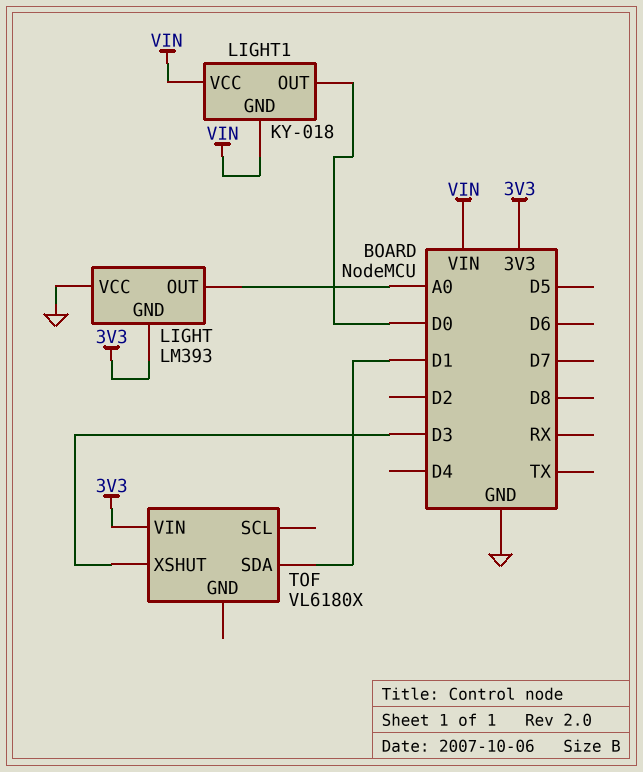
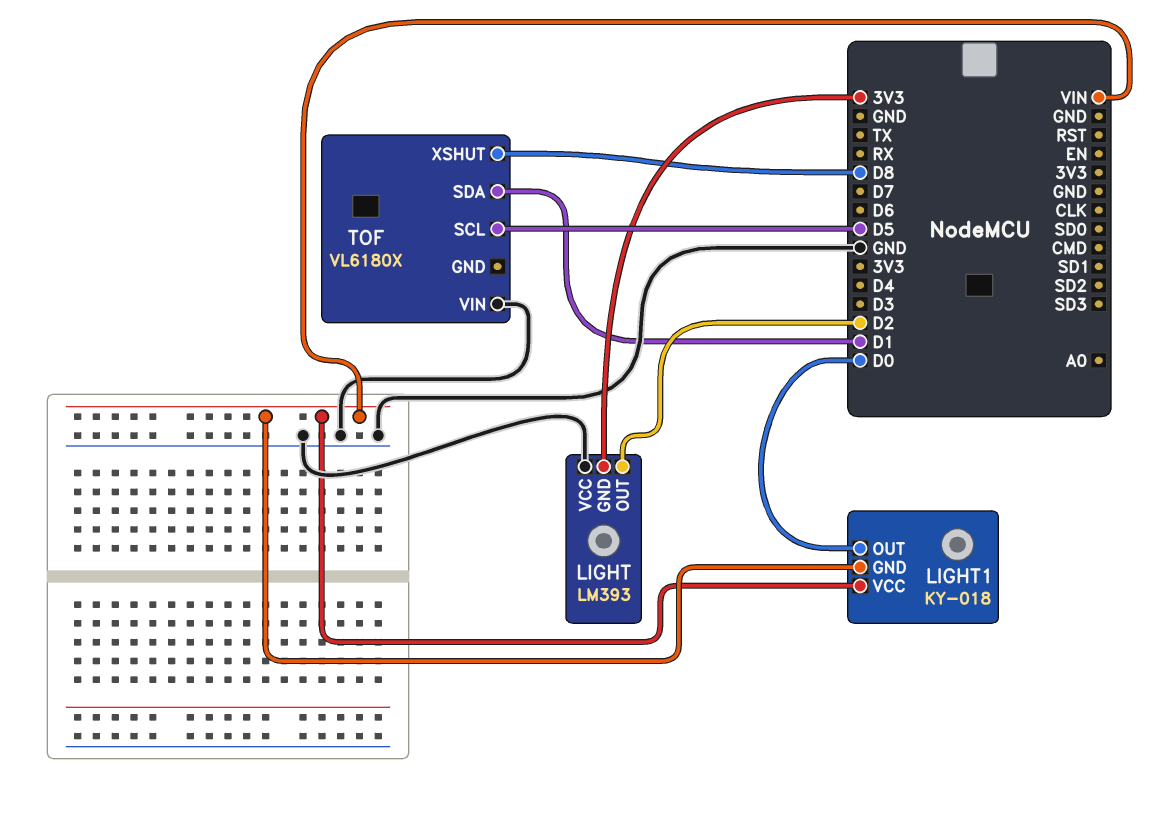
LIGHT pin OUT: A0 -> D2
TOF pin SCL: none -> D5
TOF pin VIN: 3V3 -> GND
TOF pin XSHUT: D3 -> D8

